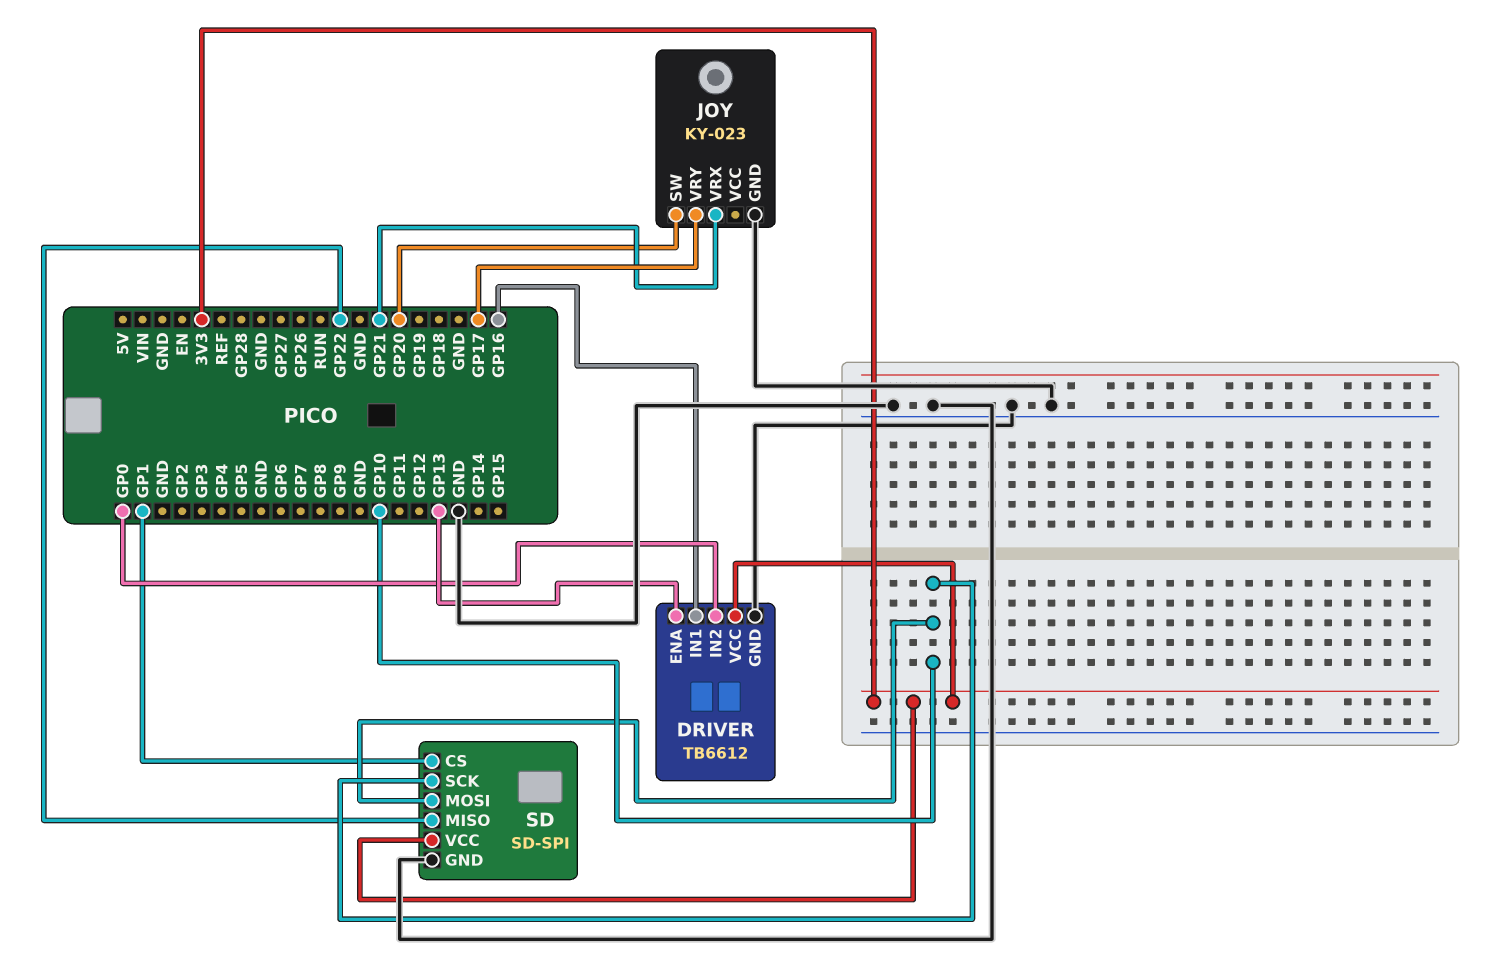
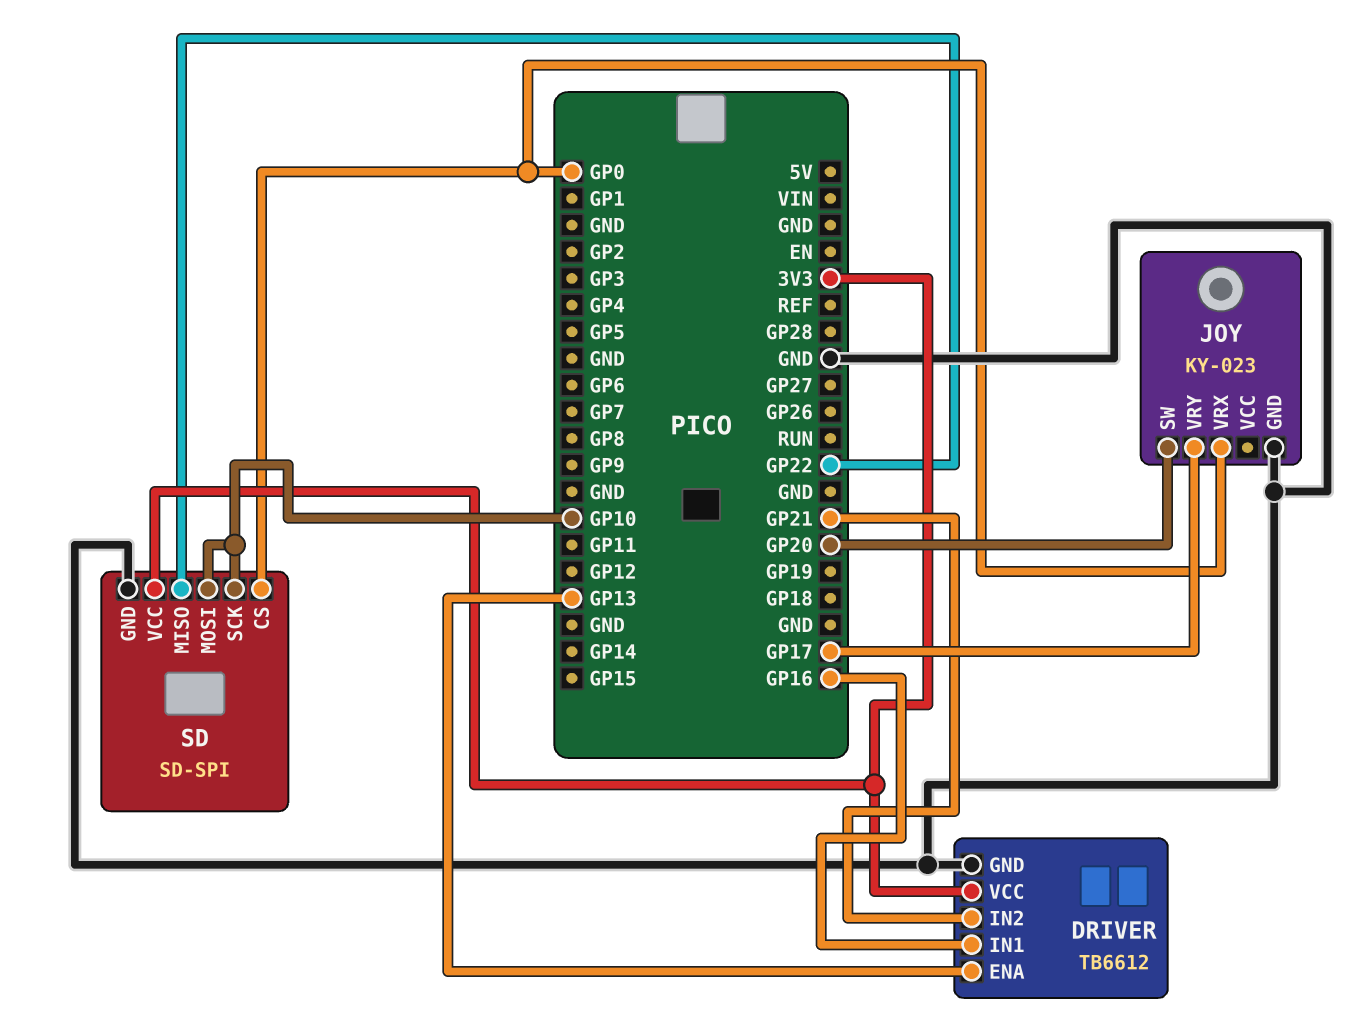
DRIVER pin IN2: GP0 -> GP21
JOY pin VRX: GP21 -> GP0
SD pin CS: GP1 -> GP0

